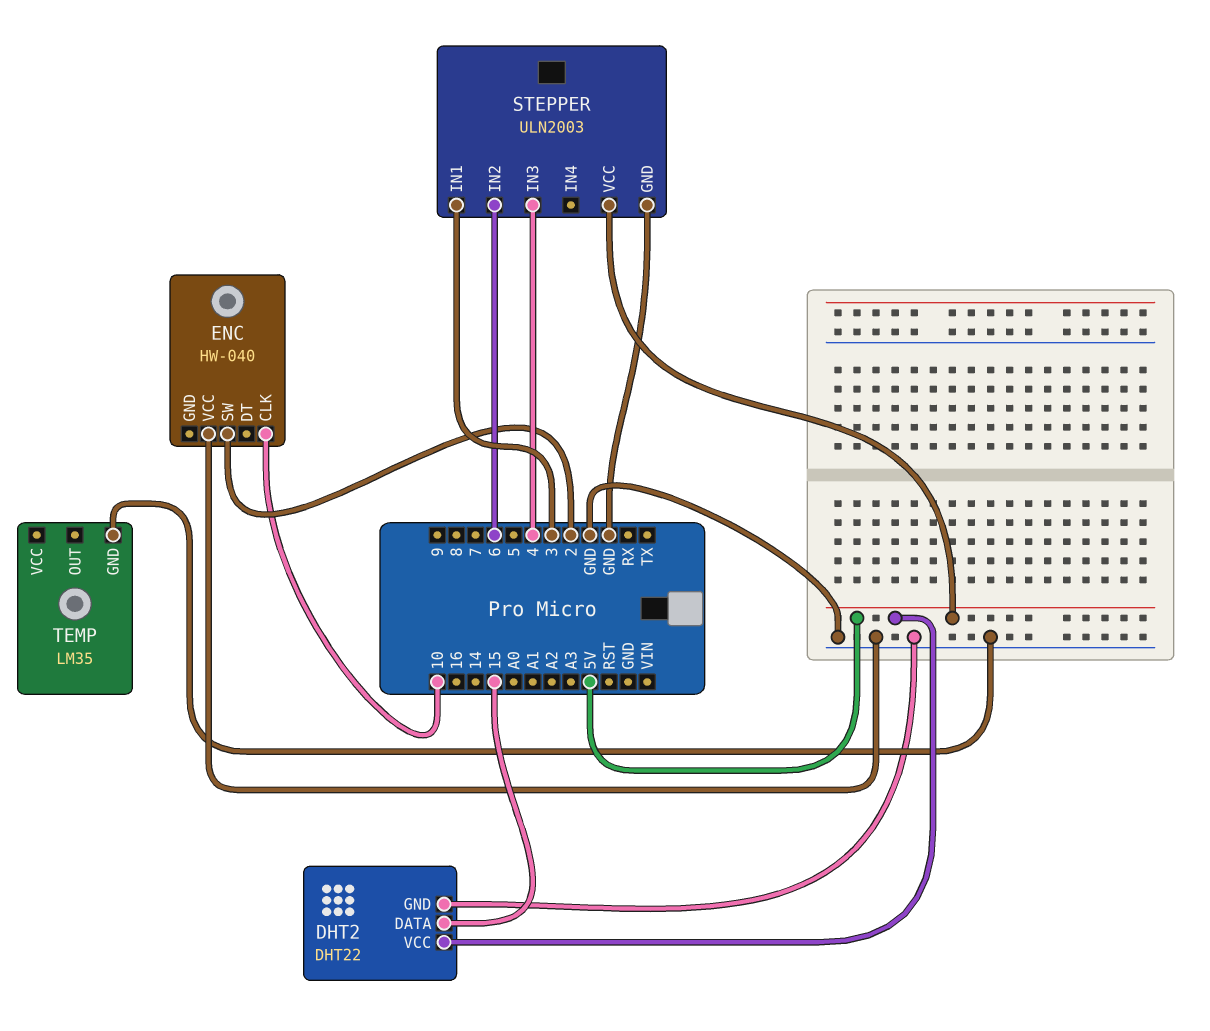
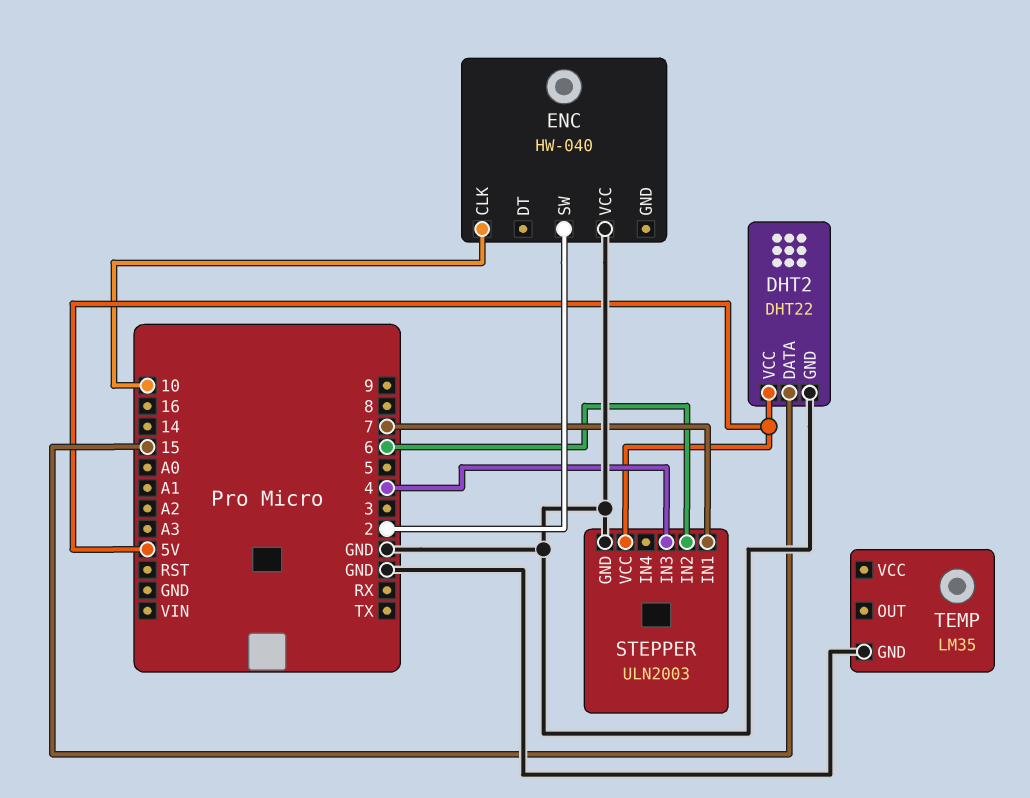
STEPPER pin IN1: 3 -> 7

